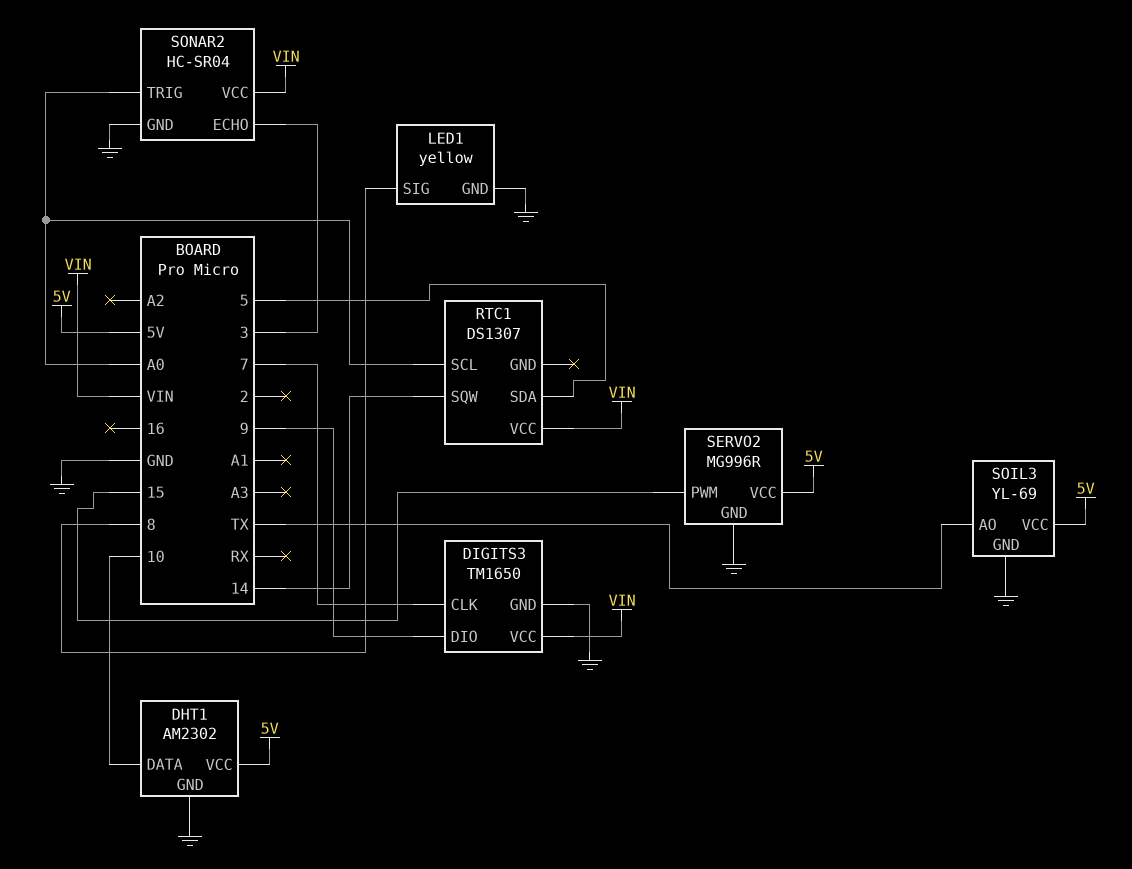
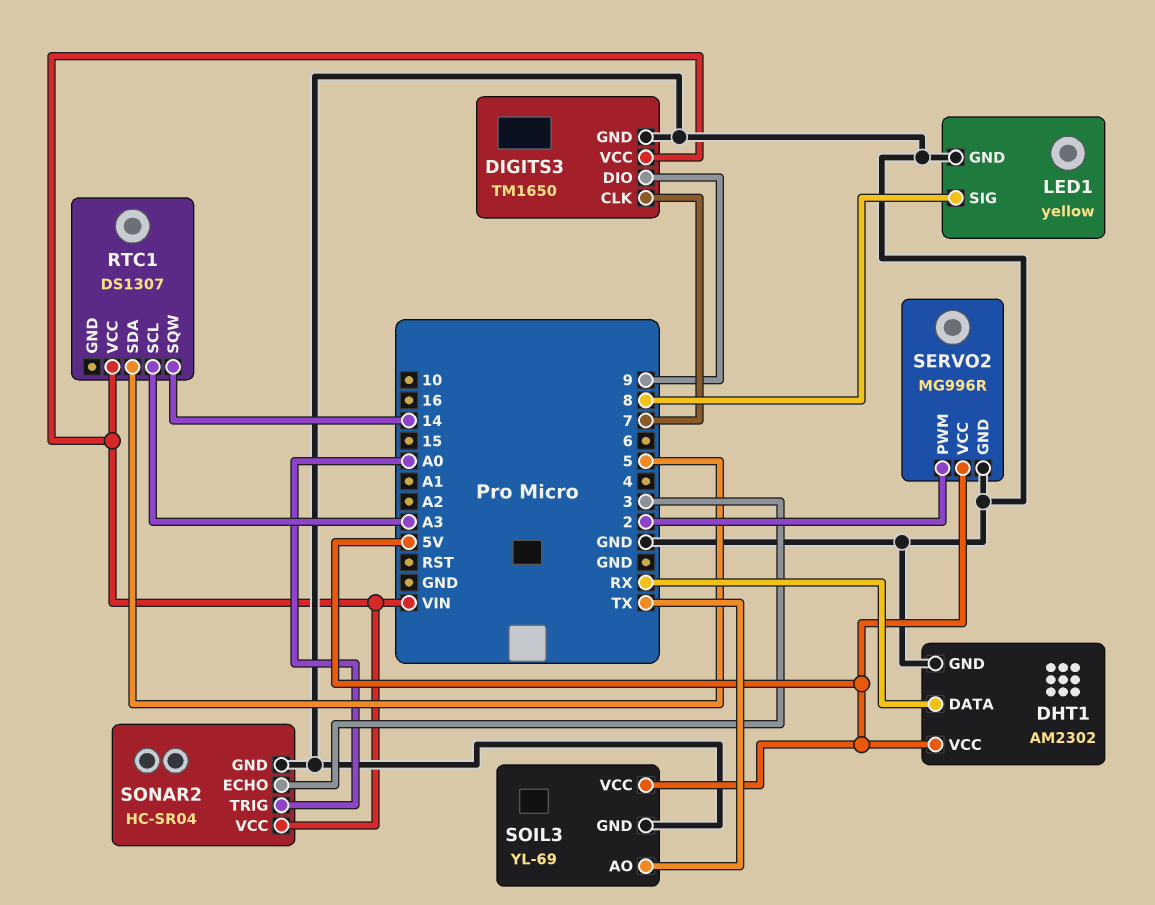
DHT1 pin DATA: 10 -> RX
RTC1 pin SCL: A0 -> A3
SERVO2 pin PWM: 15 -> 2

